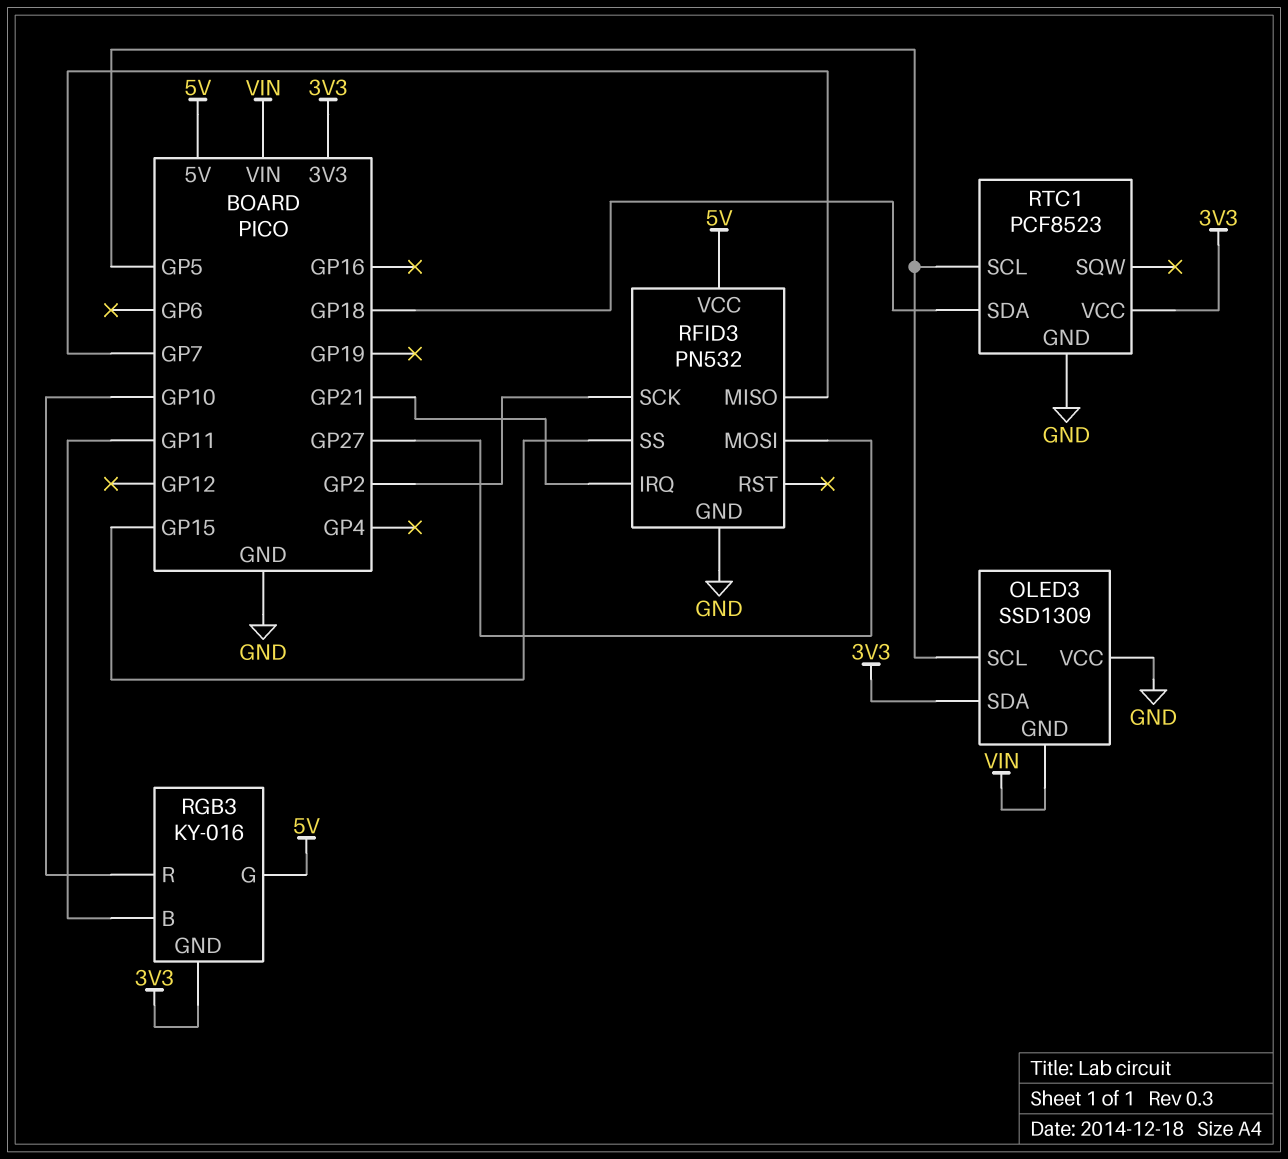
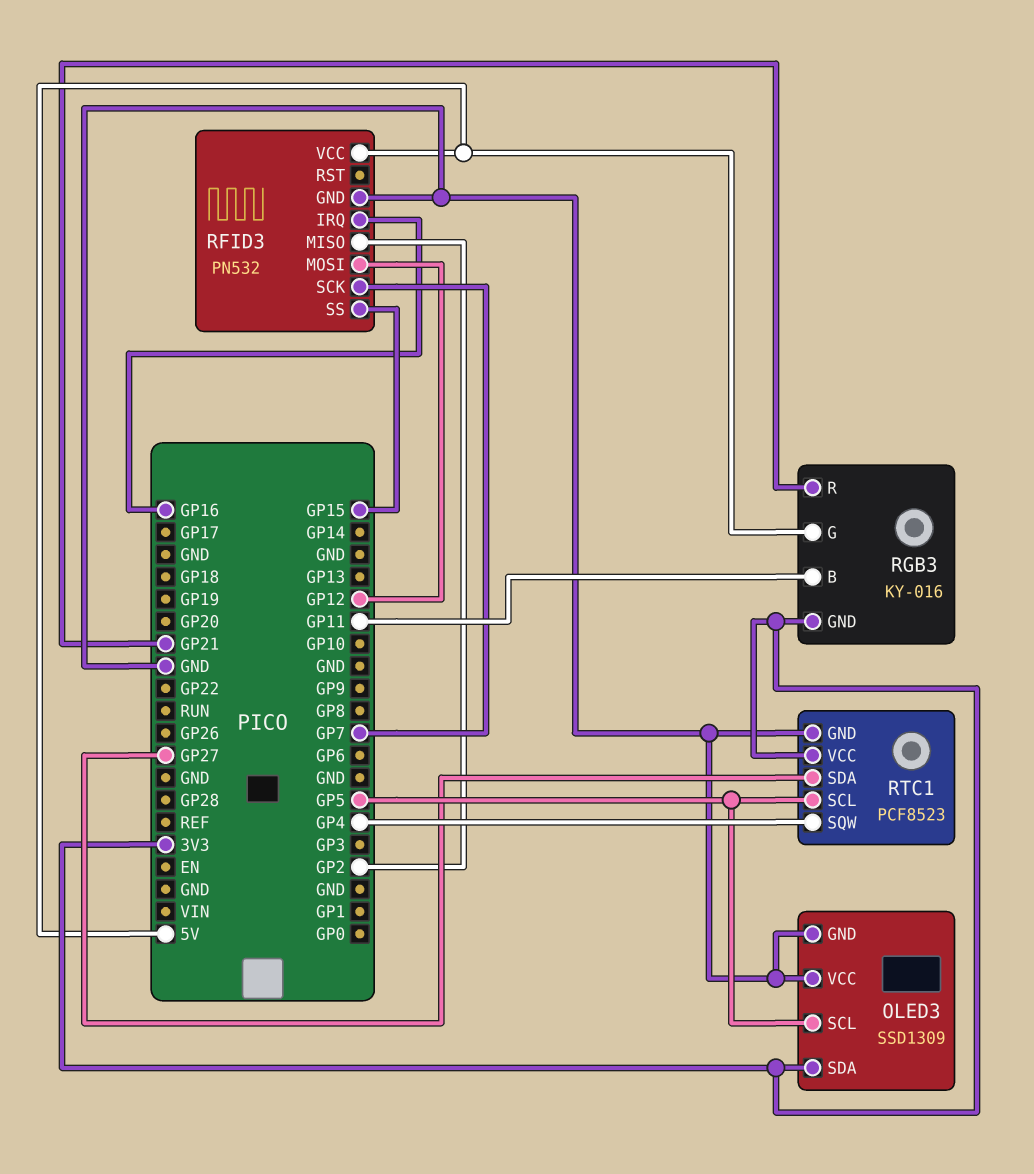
OLED3 pin GND: VIN -> GND
RFID3 pin IRQ: GP21 -> GP16
RFID3 pin MISO: GP7 -> GP2
RFID3 pin MOSI: GP27 -> GP12
RFID3 pin SCK: GP2 -> GP7
RGB3 pin R: GP10 -> GP21
RTC1 pin SDA: GP18 -> GP27
RTC1 pin SQW: none -> GP4

